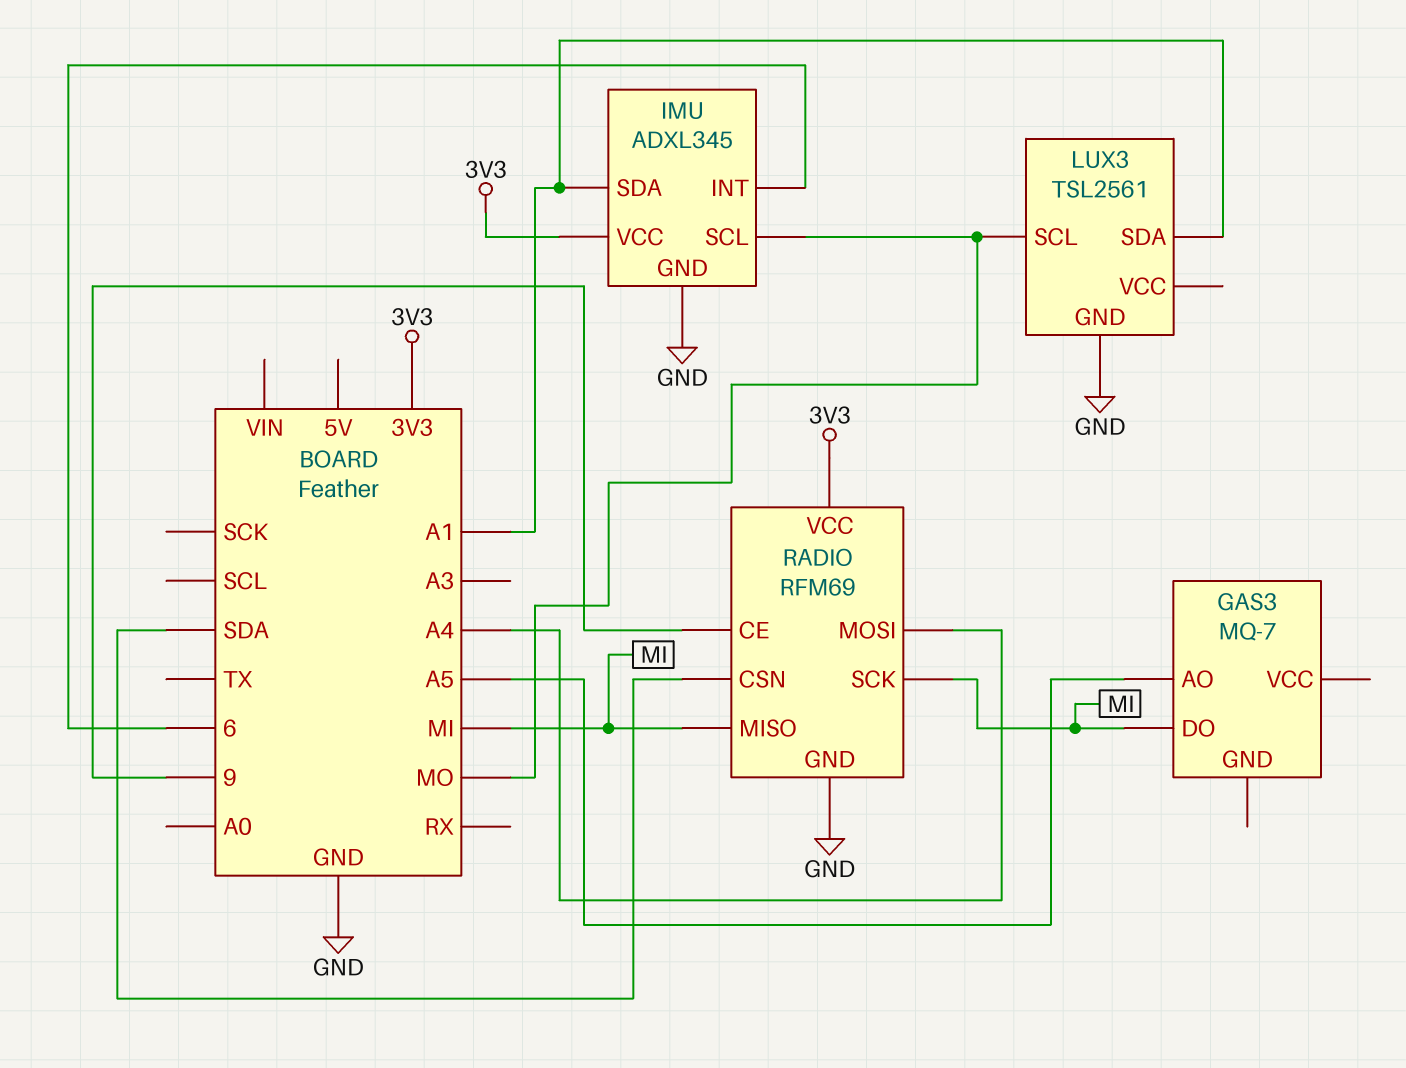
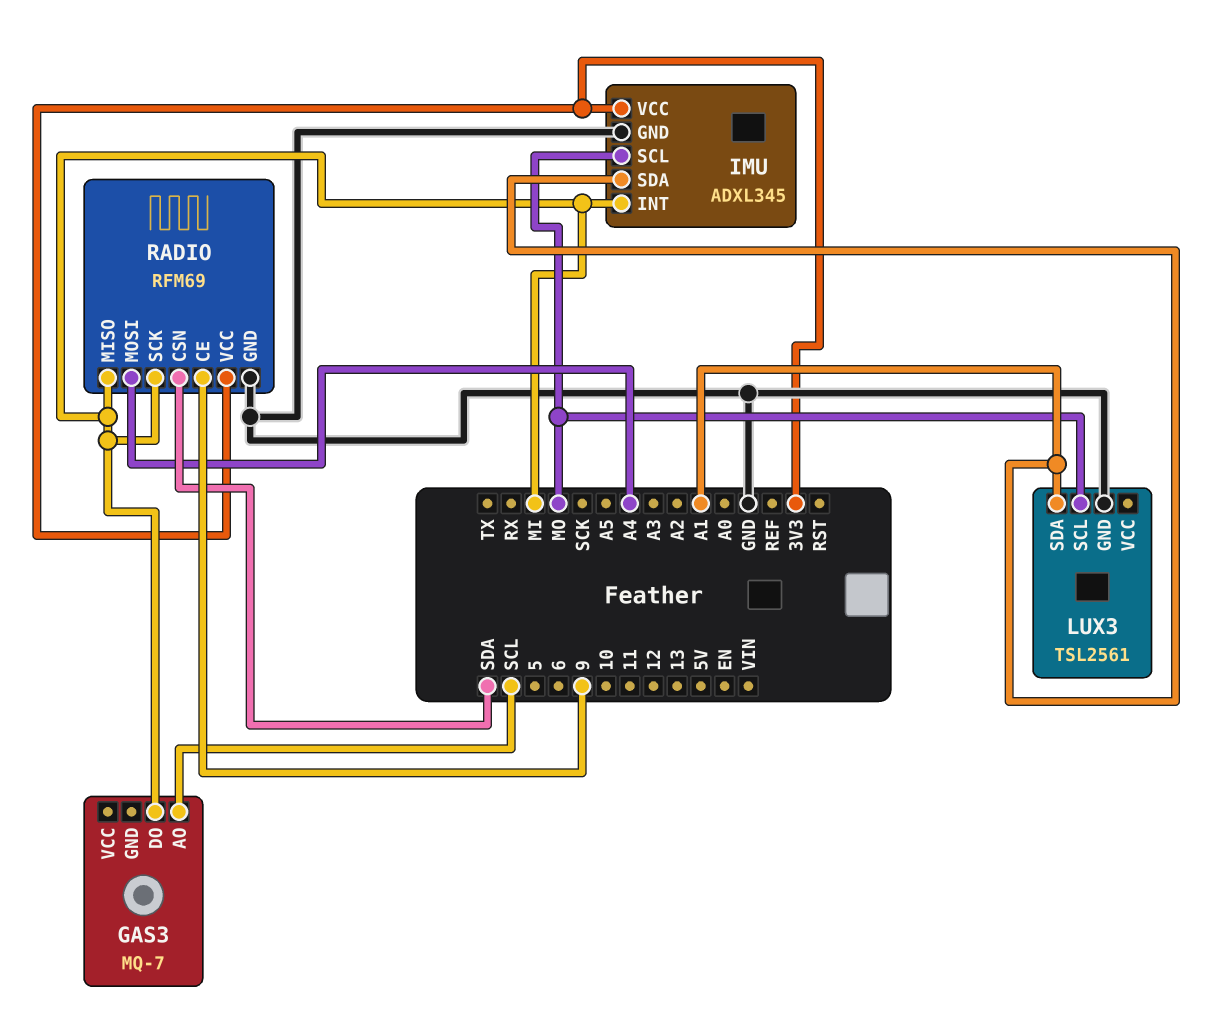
GAS3 pin AO: A5 -> SCL
IMU pin INT: 6 -> MI

